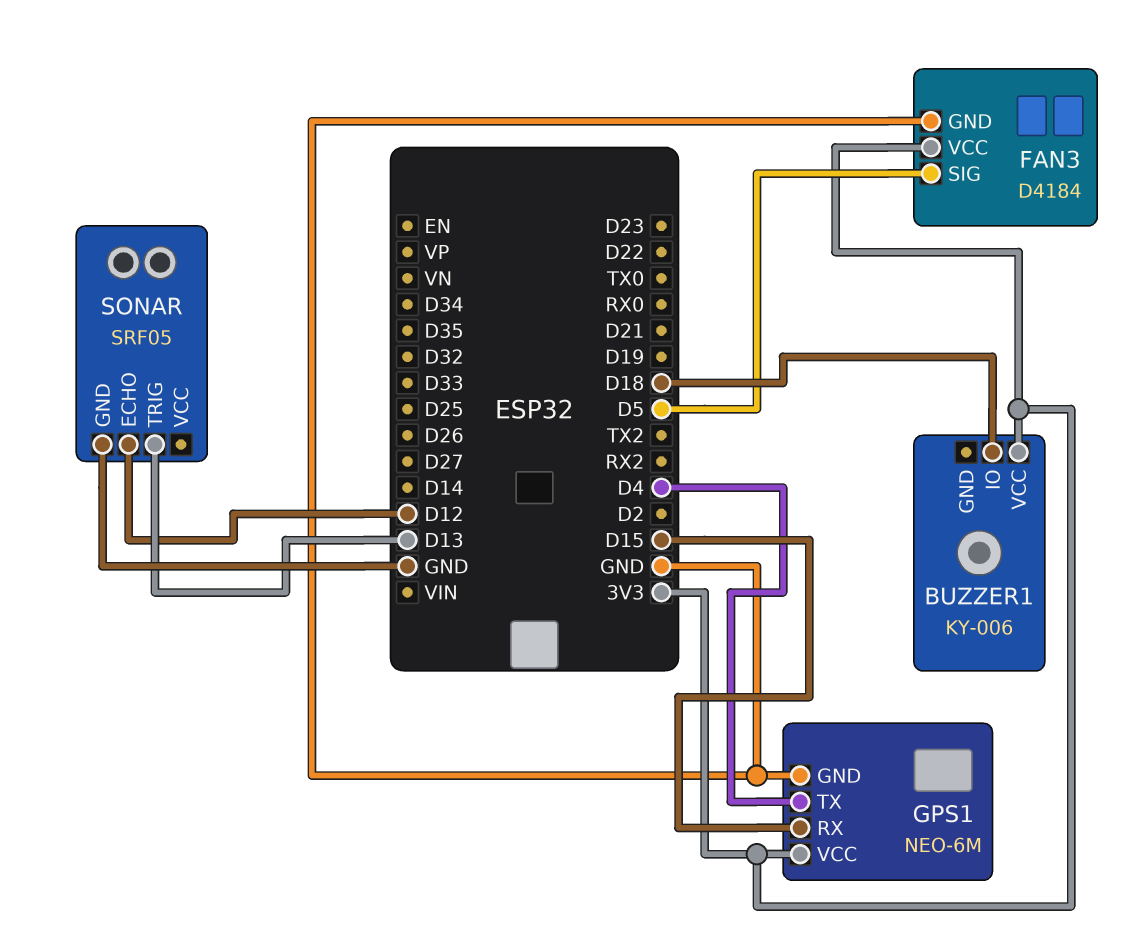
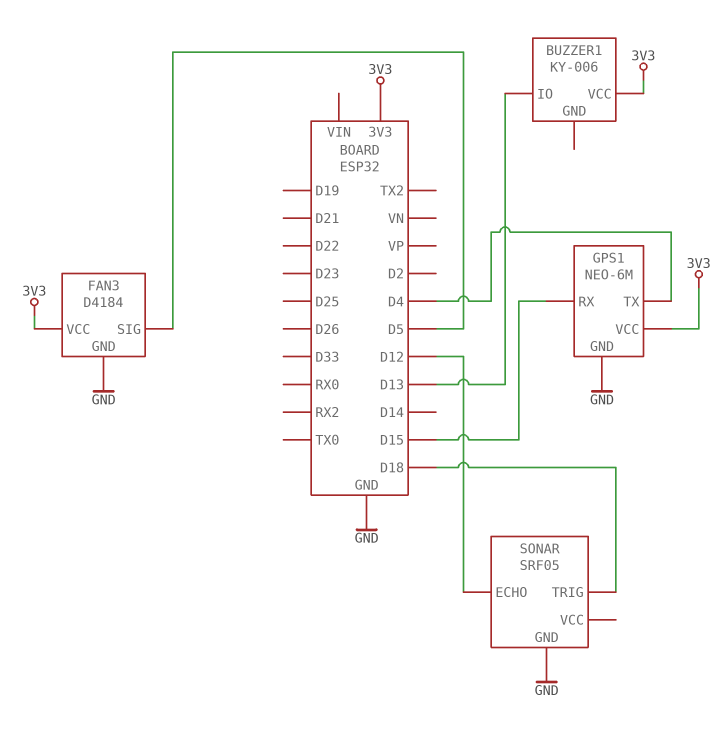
BUZZER1 pin IO: D18 -> D13
SONAR pin TRIG: D13 -> D18

